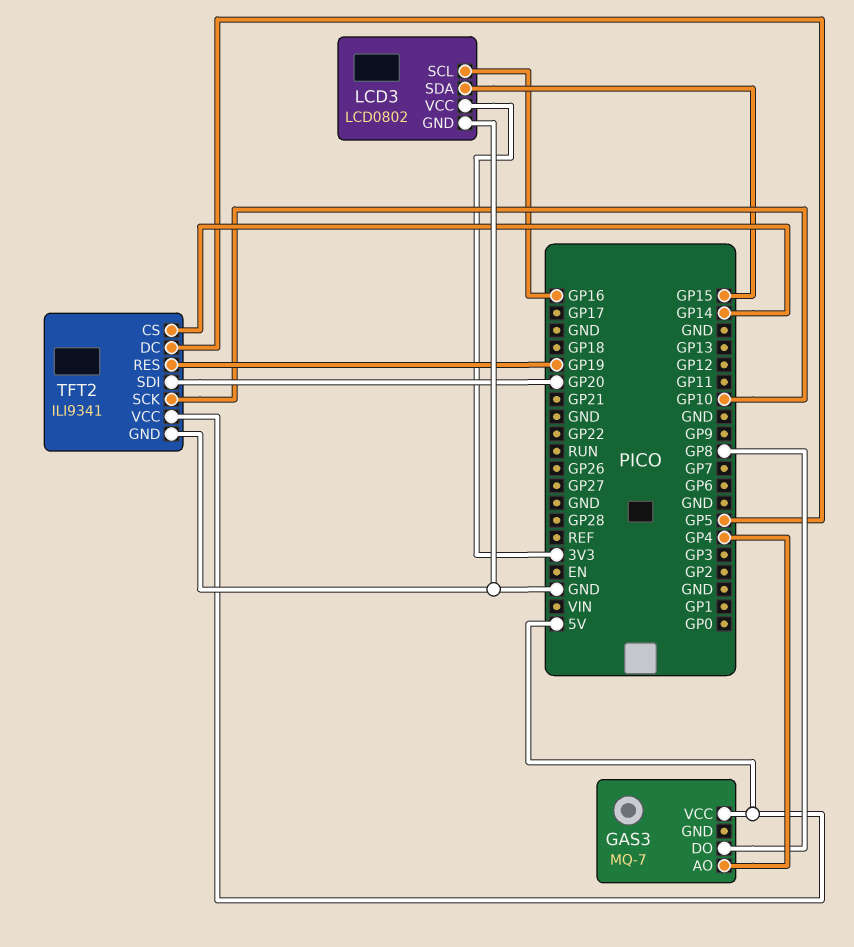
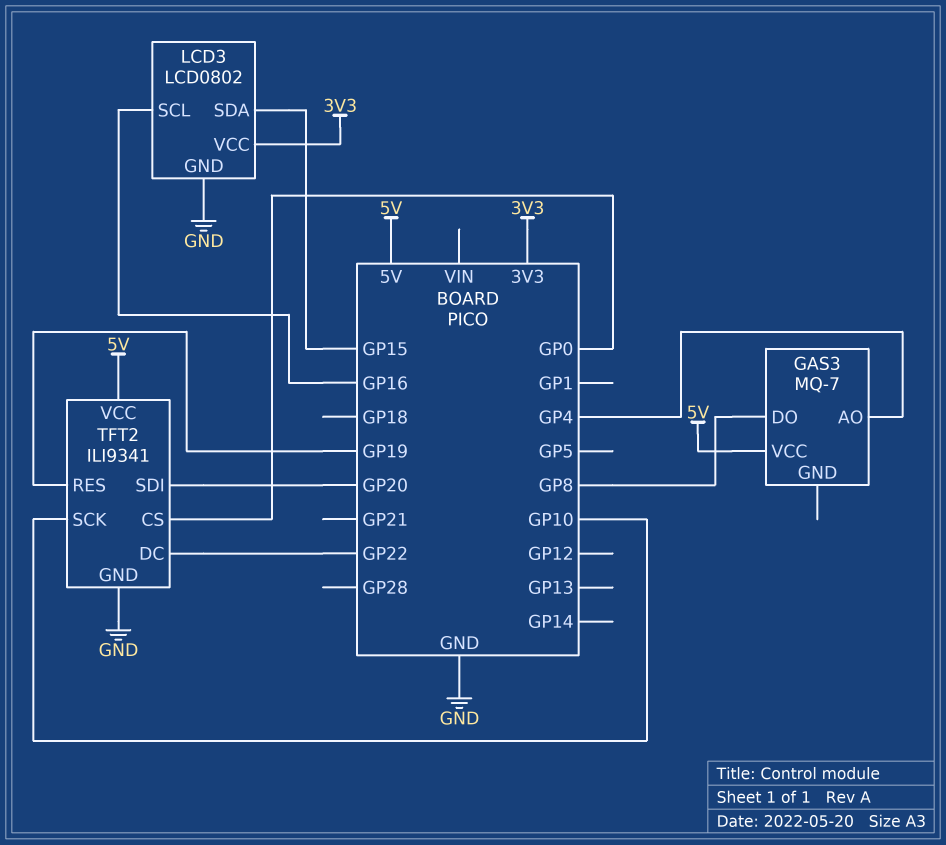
TFT2 pin CS: GP14 -> GP0
TFT2 pin DC: GP5 -> GP22

